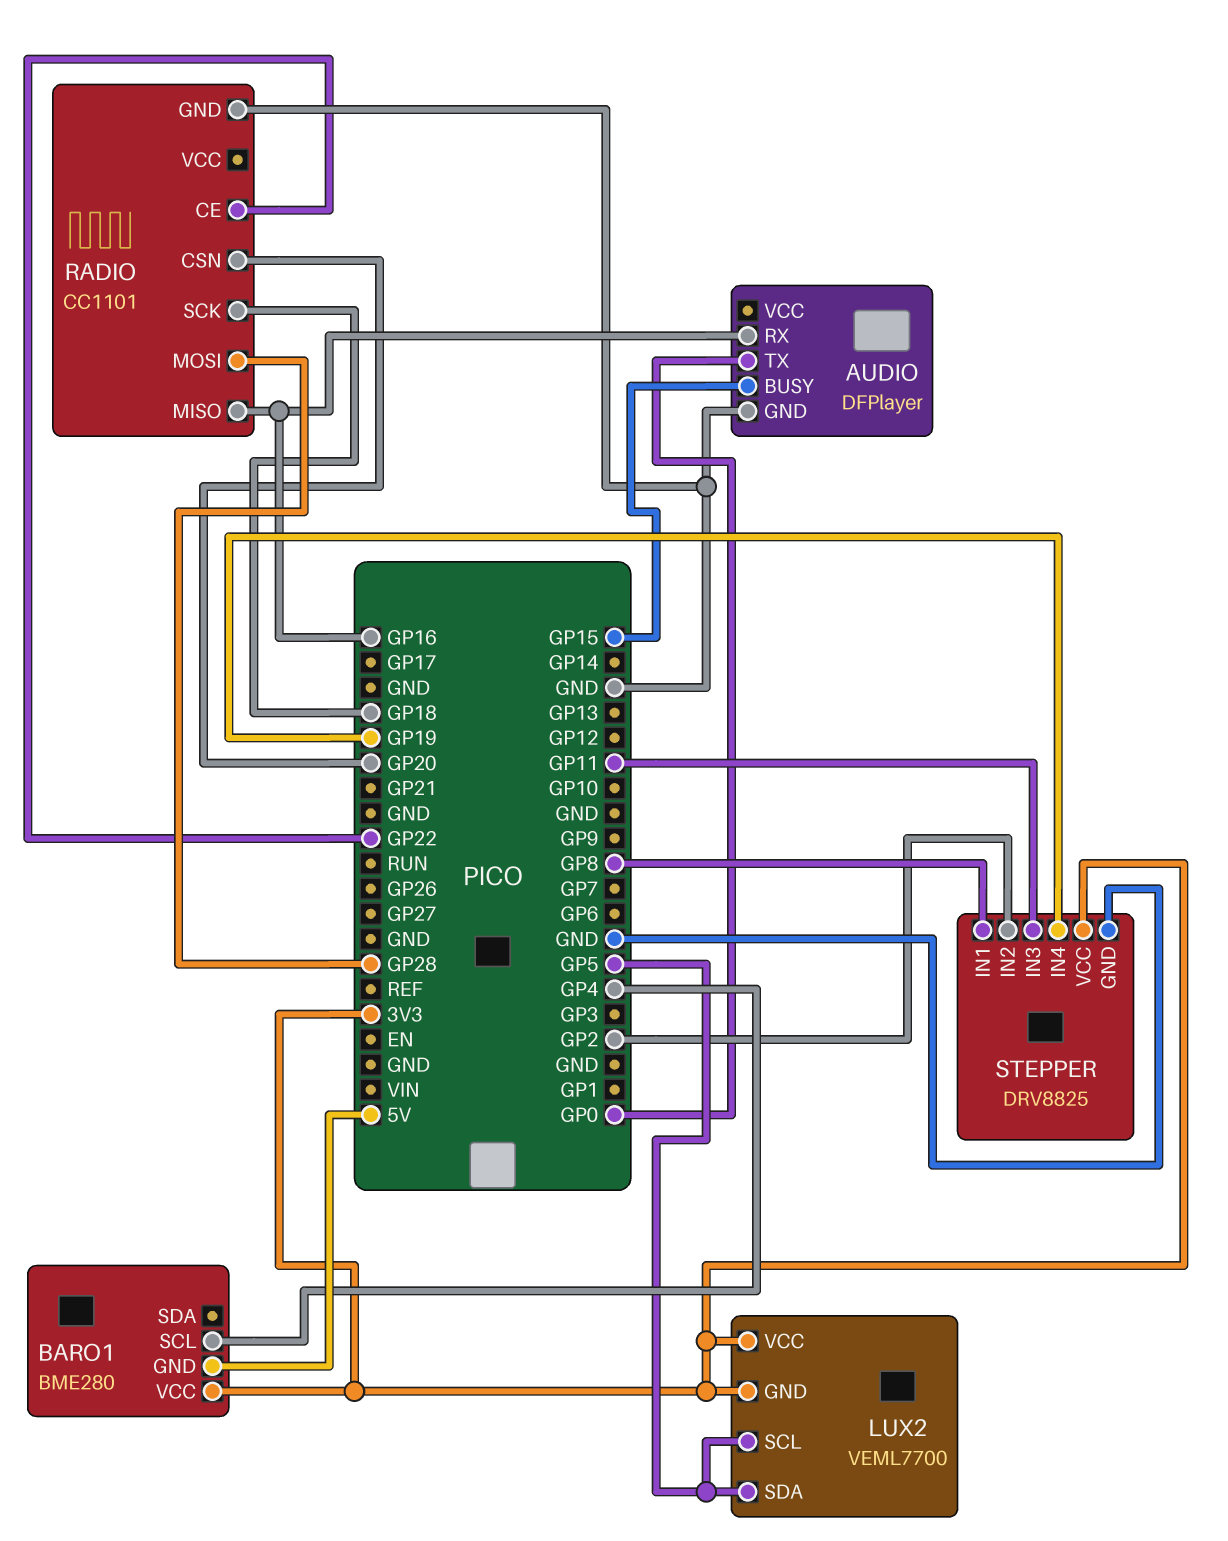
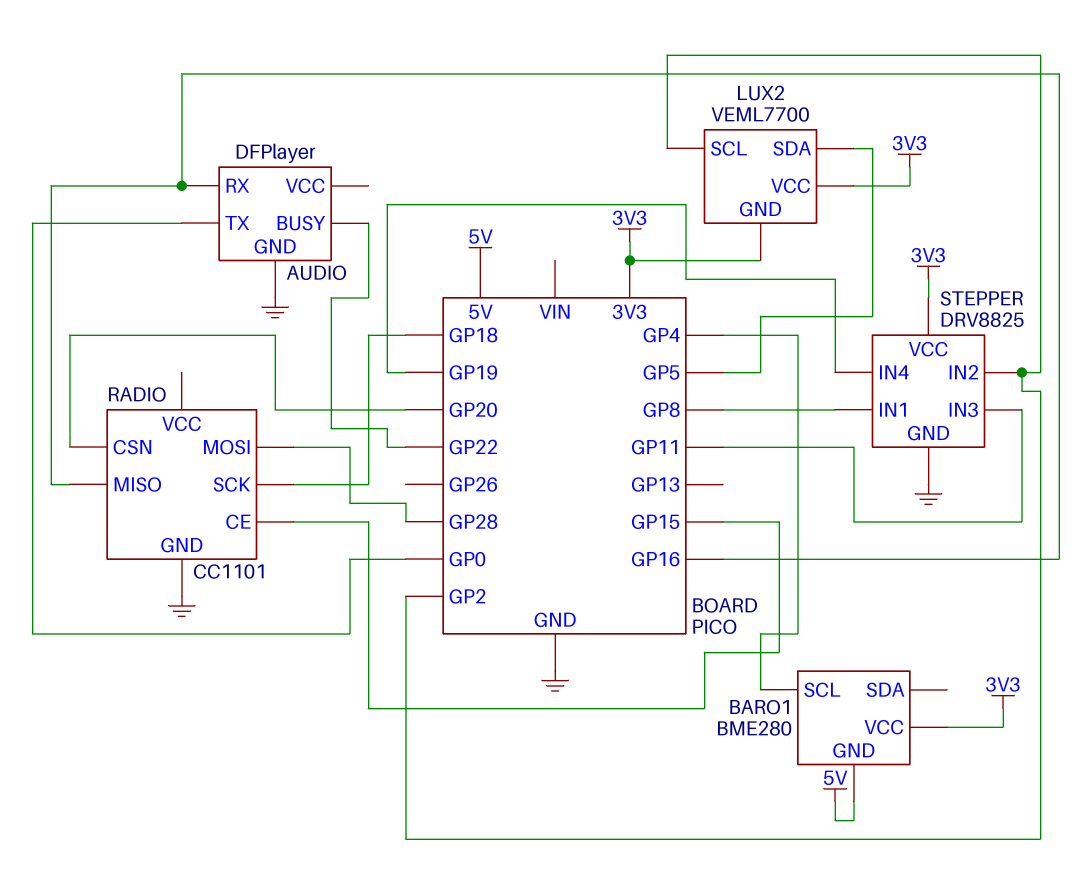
AUDIO pin BUSY: GP15 -> GP22
LUX2 pin SCL: GP5 -> GP2
RADIO pin CE: GP22 -> GP15

